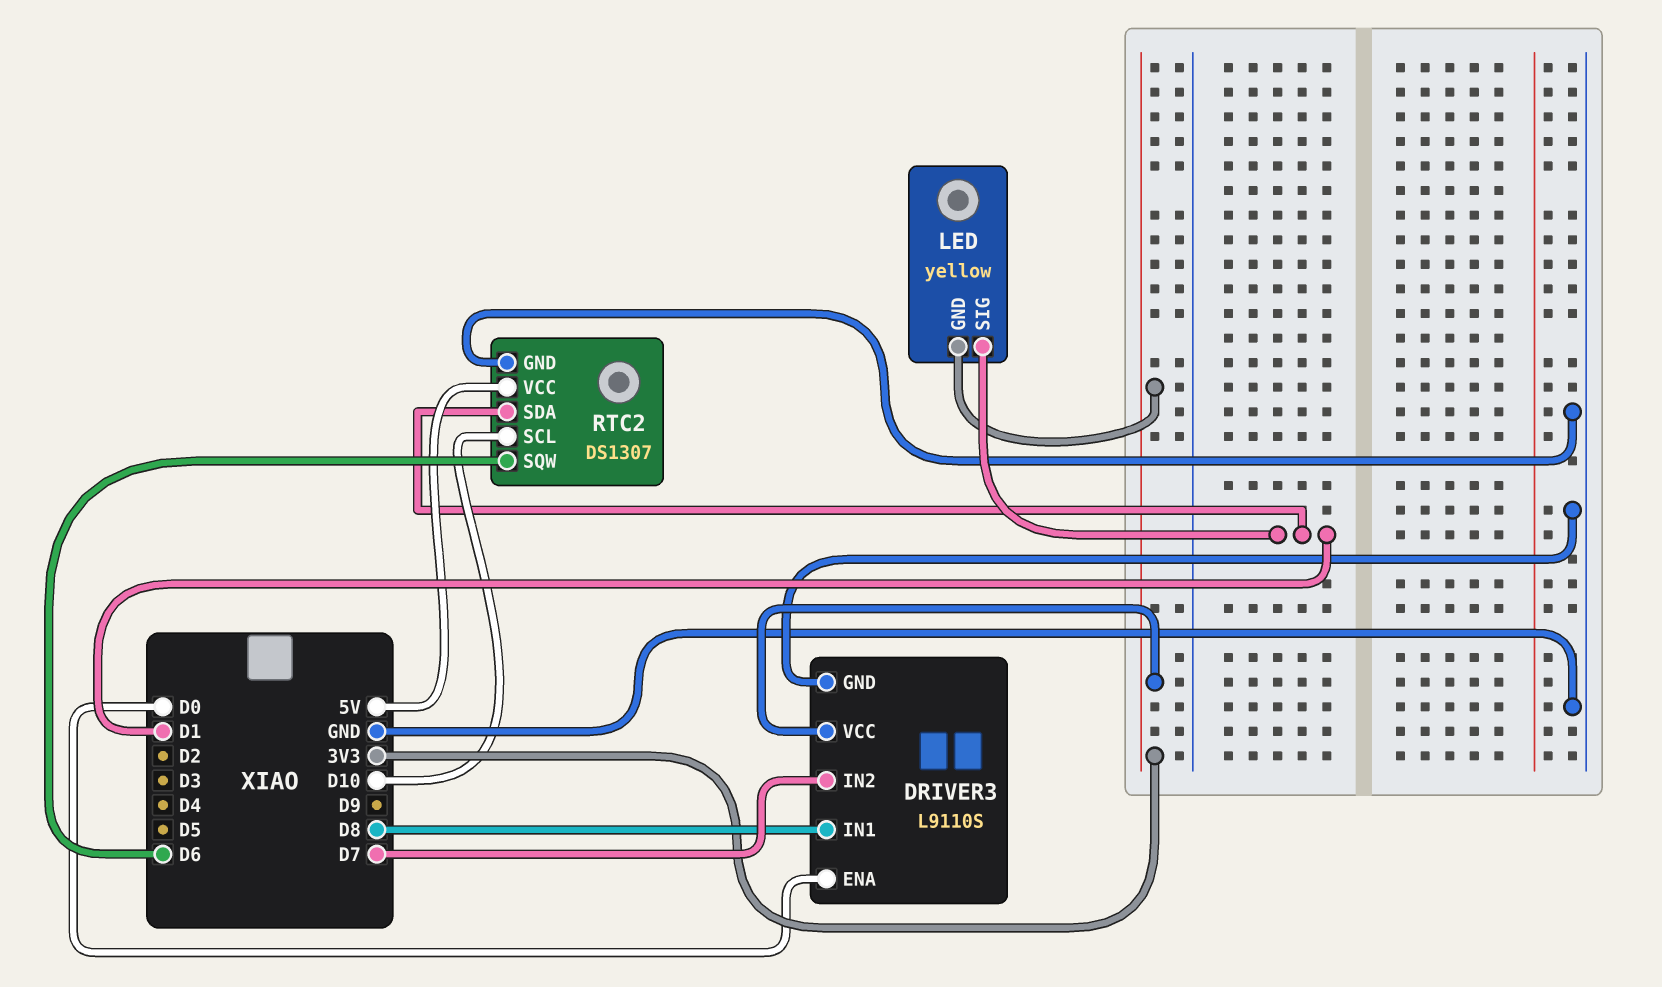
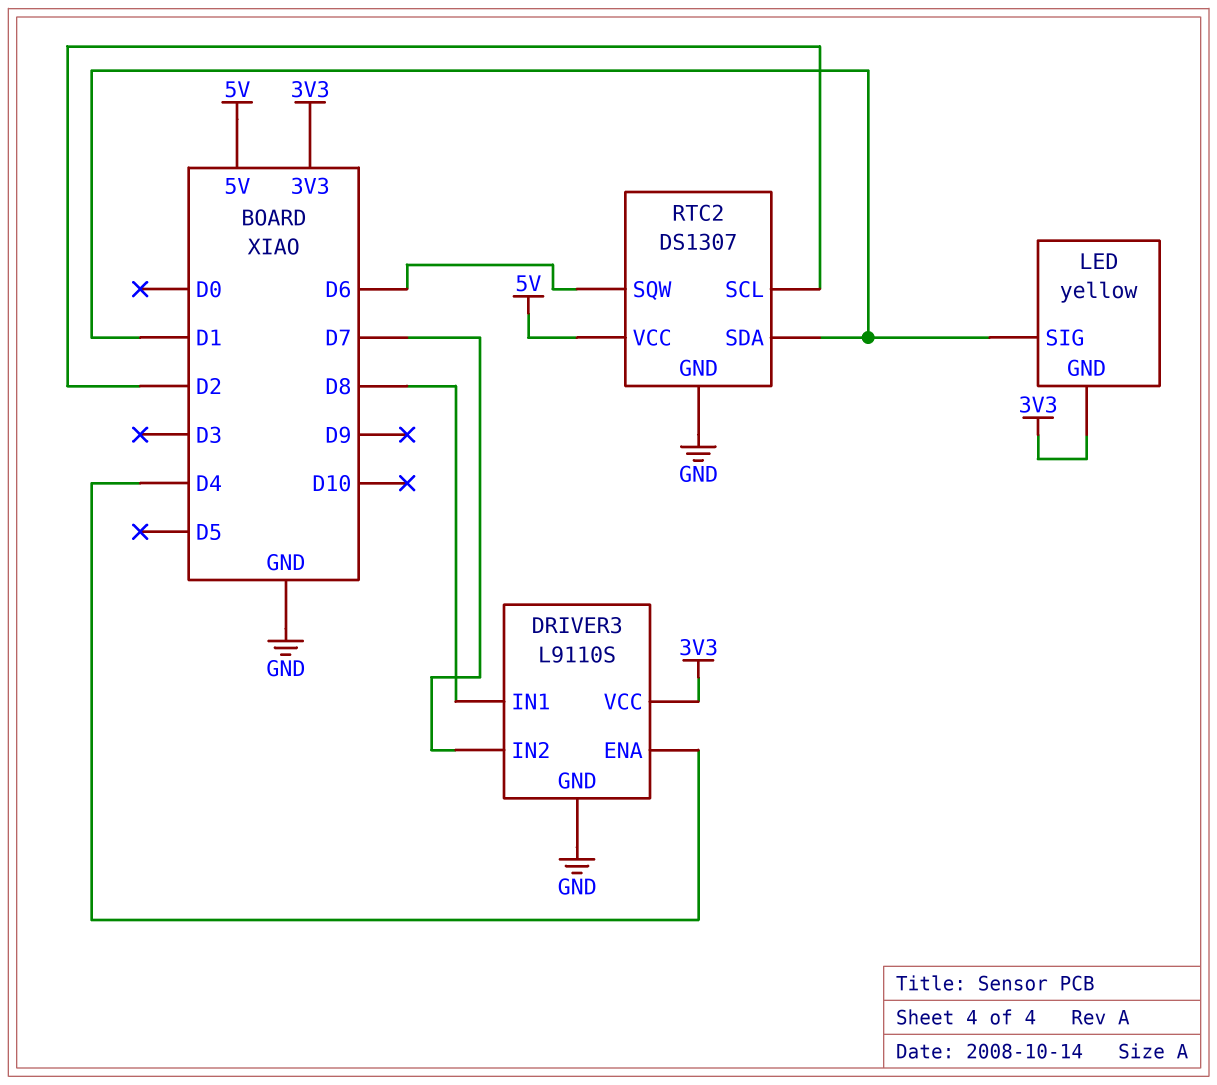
DRIVER3 pin ENA: D0 -> D4
RTC2 pin SCL: D10 -> D2

